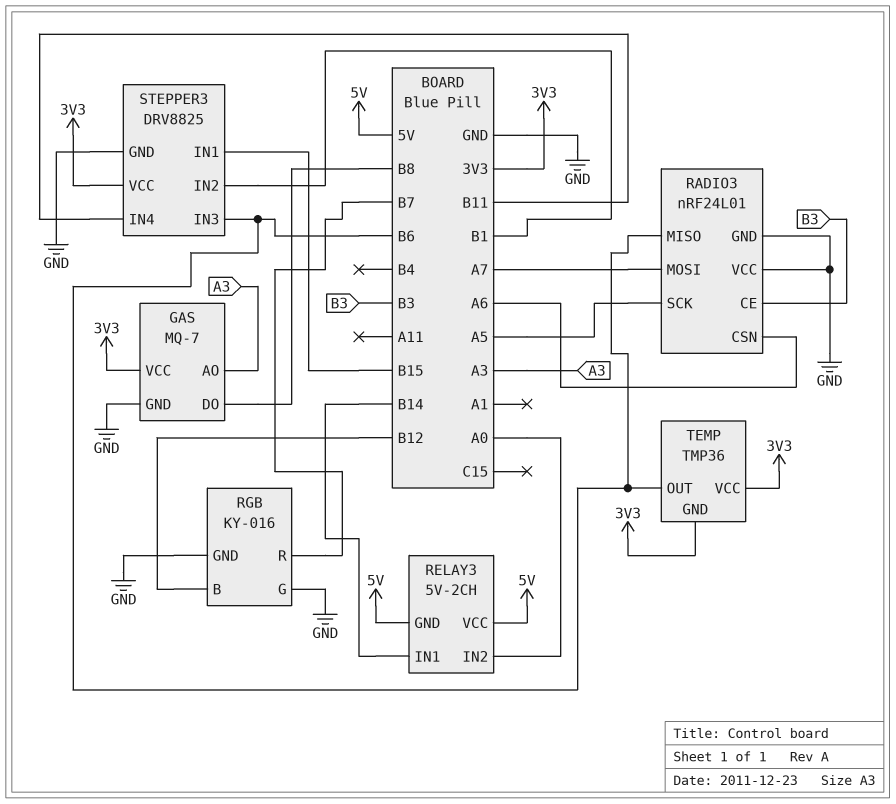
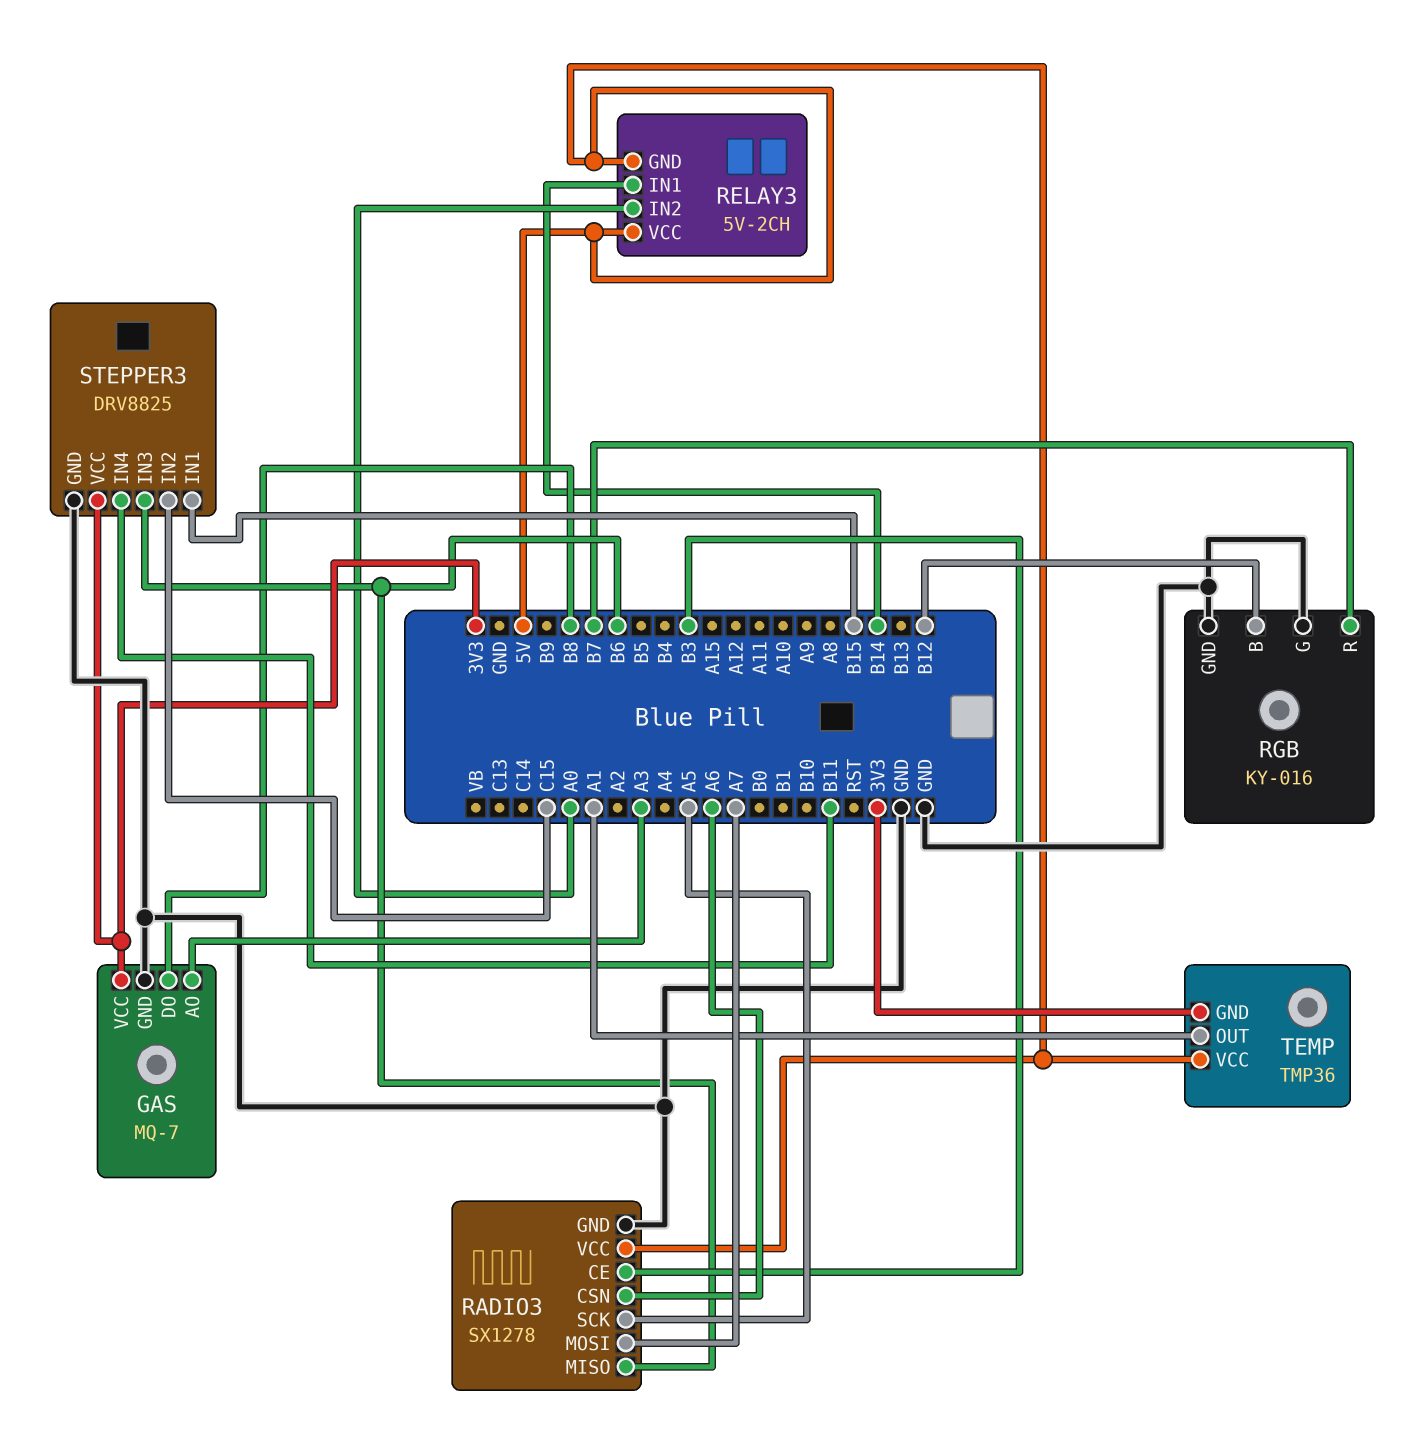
RADIO3: nRF24L01 -> SX1278
RADIO3 pin VCC: GND -> 5V
STEPPER3 pin IN2: B1 -> C15
TEMP pin OUT: B6 -> A1
TEMP pin VCC: 3V3 -> 5V

